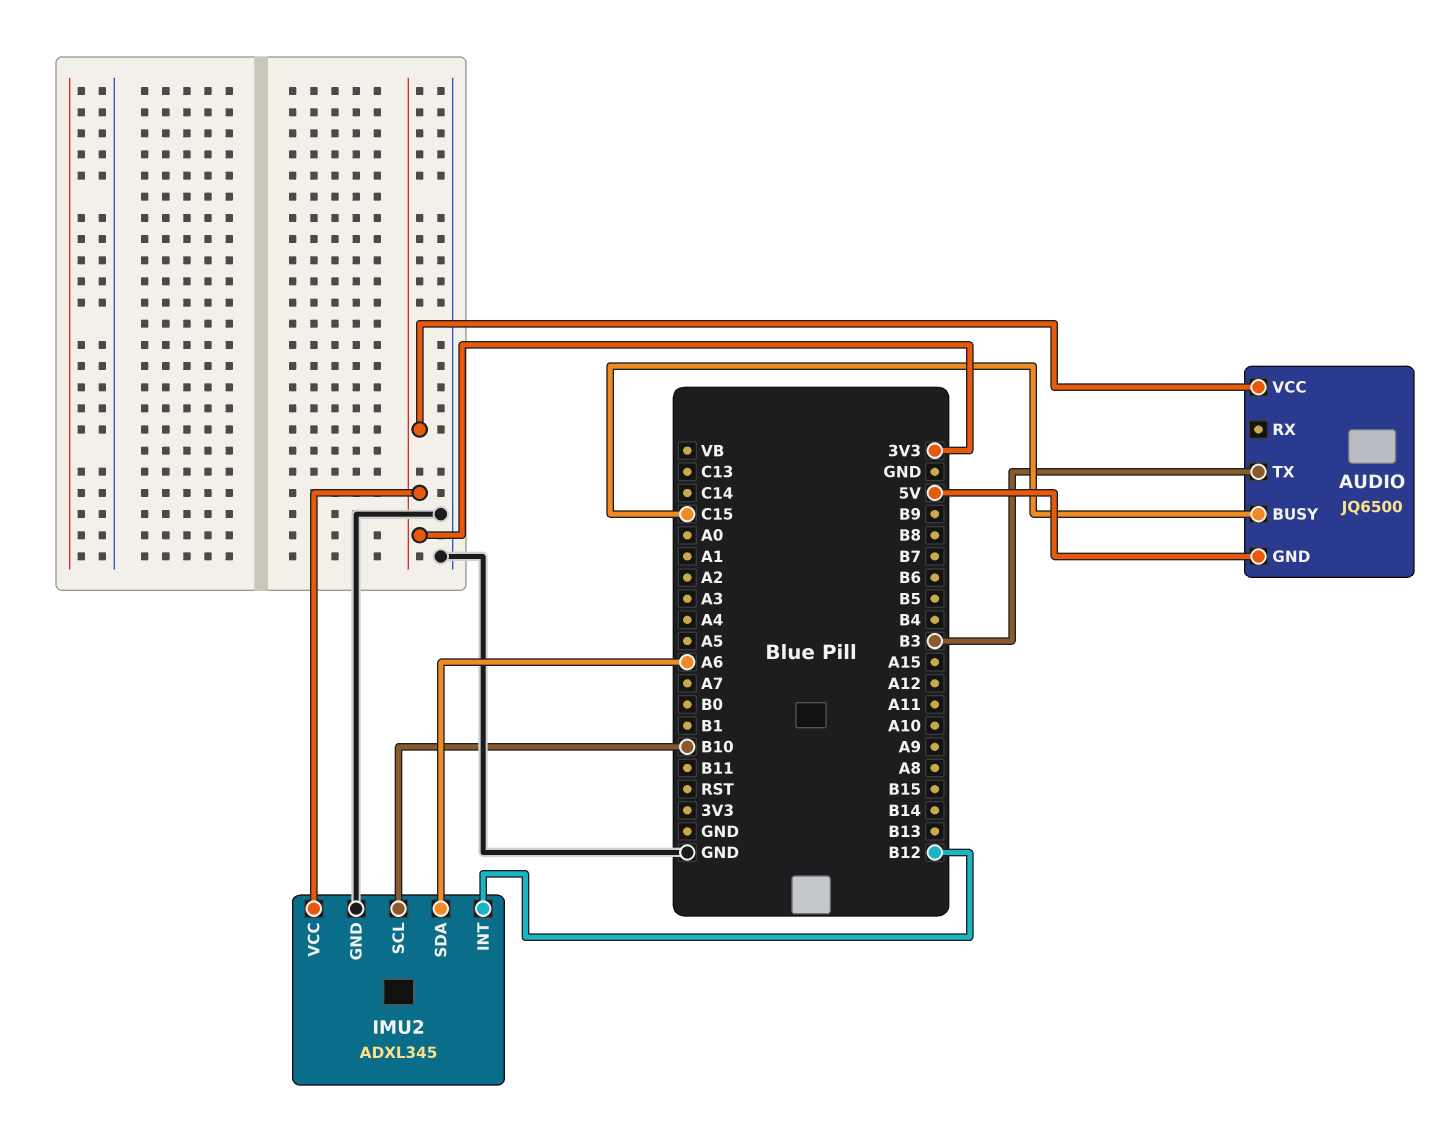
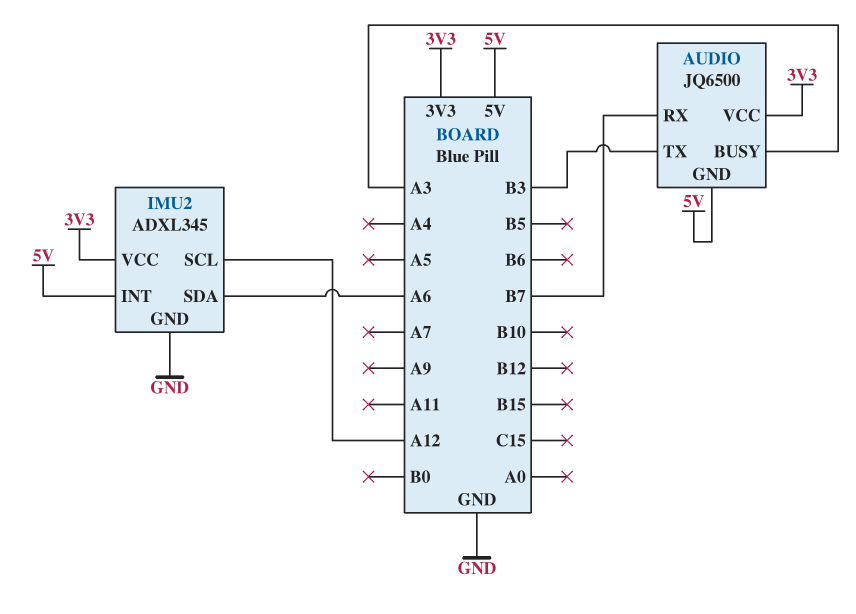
AUDIO pin BUSY: C15 -> A3
AUDIO pin RX: none -> B7
IMU2 pin INT: B12 -> 5V
IMU2 pin SCL: B10 -> A12

